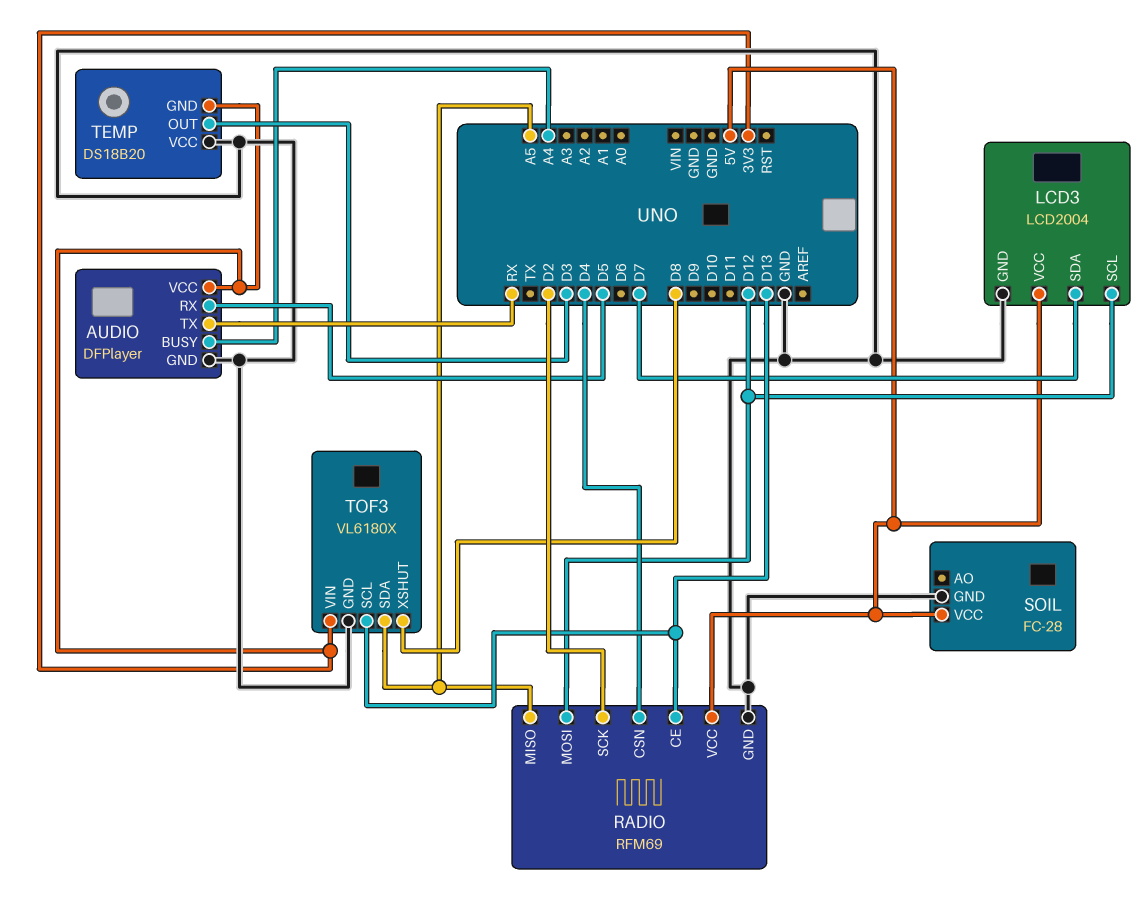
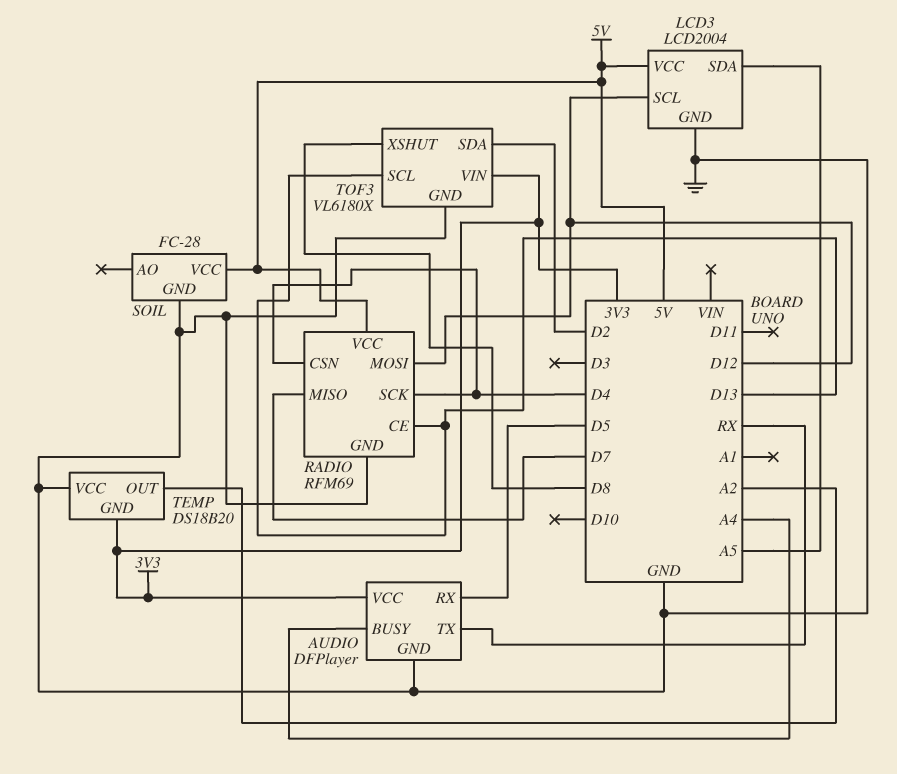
LCD3 pin SDA: D7 -> A5
RADIO pin MISO: A5 -> D7
RADIO pin SCK: D2 -> D4
TEMP pin OUT: D3 -> A2
TOF3 pin SDA: A5 -> D2

